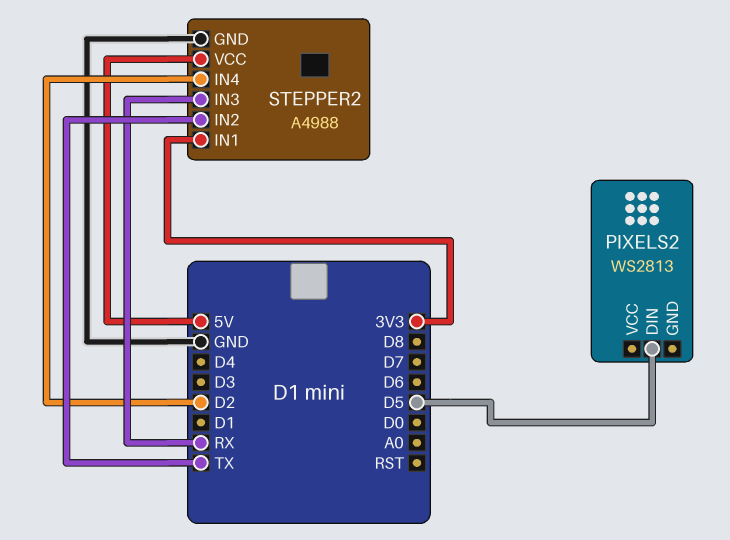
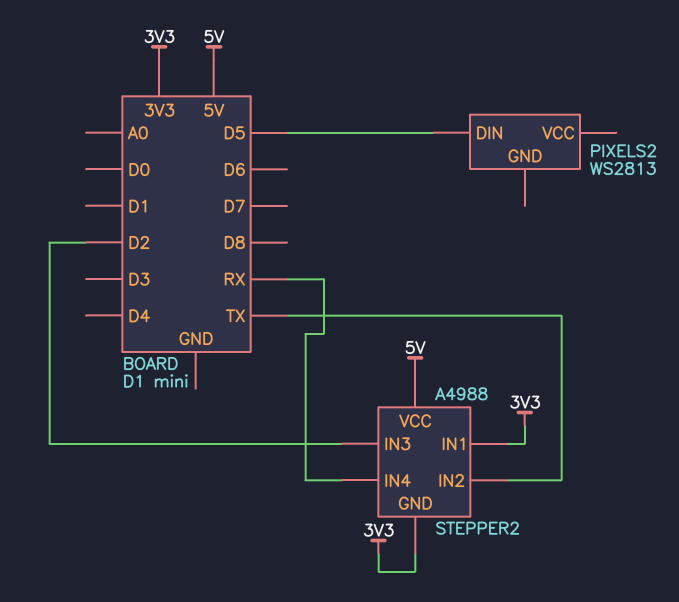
STEPPER2 pin GND: GND -> 3V3
STEPPER2 pin IN3: RX -> D2
STEPPER2 pin IN4: D2 -> RX

